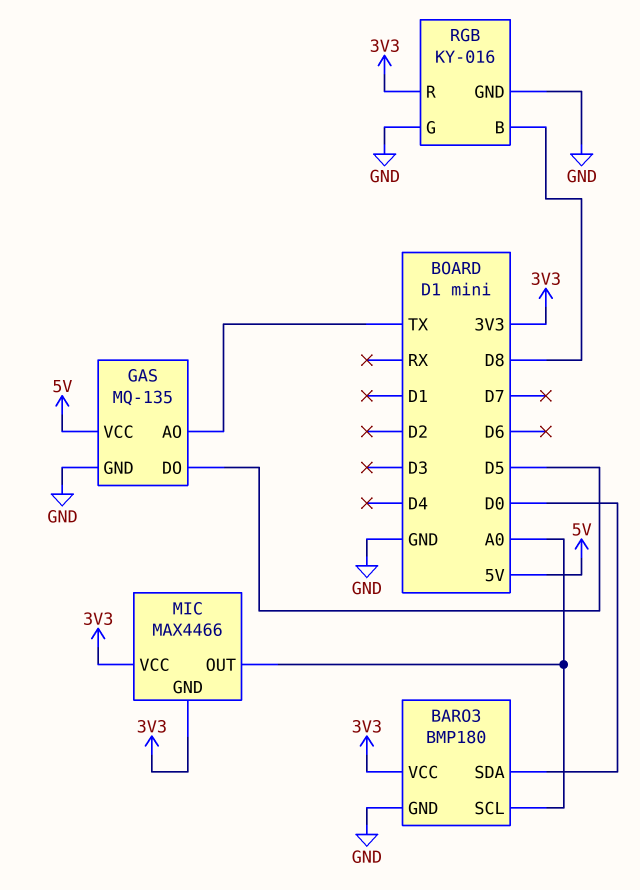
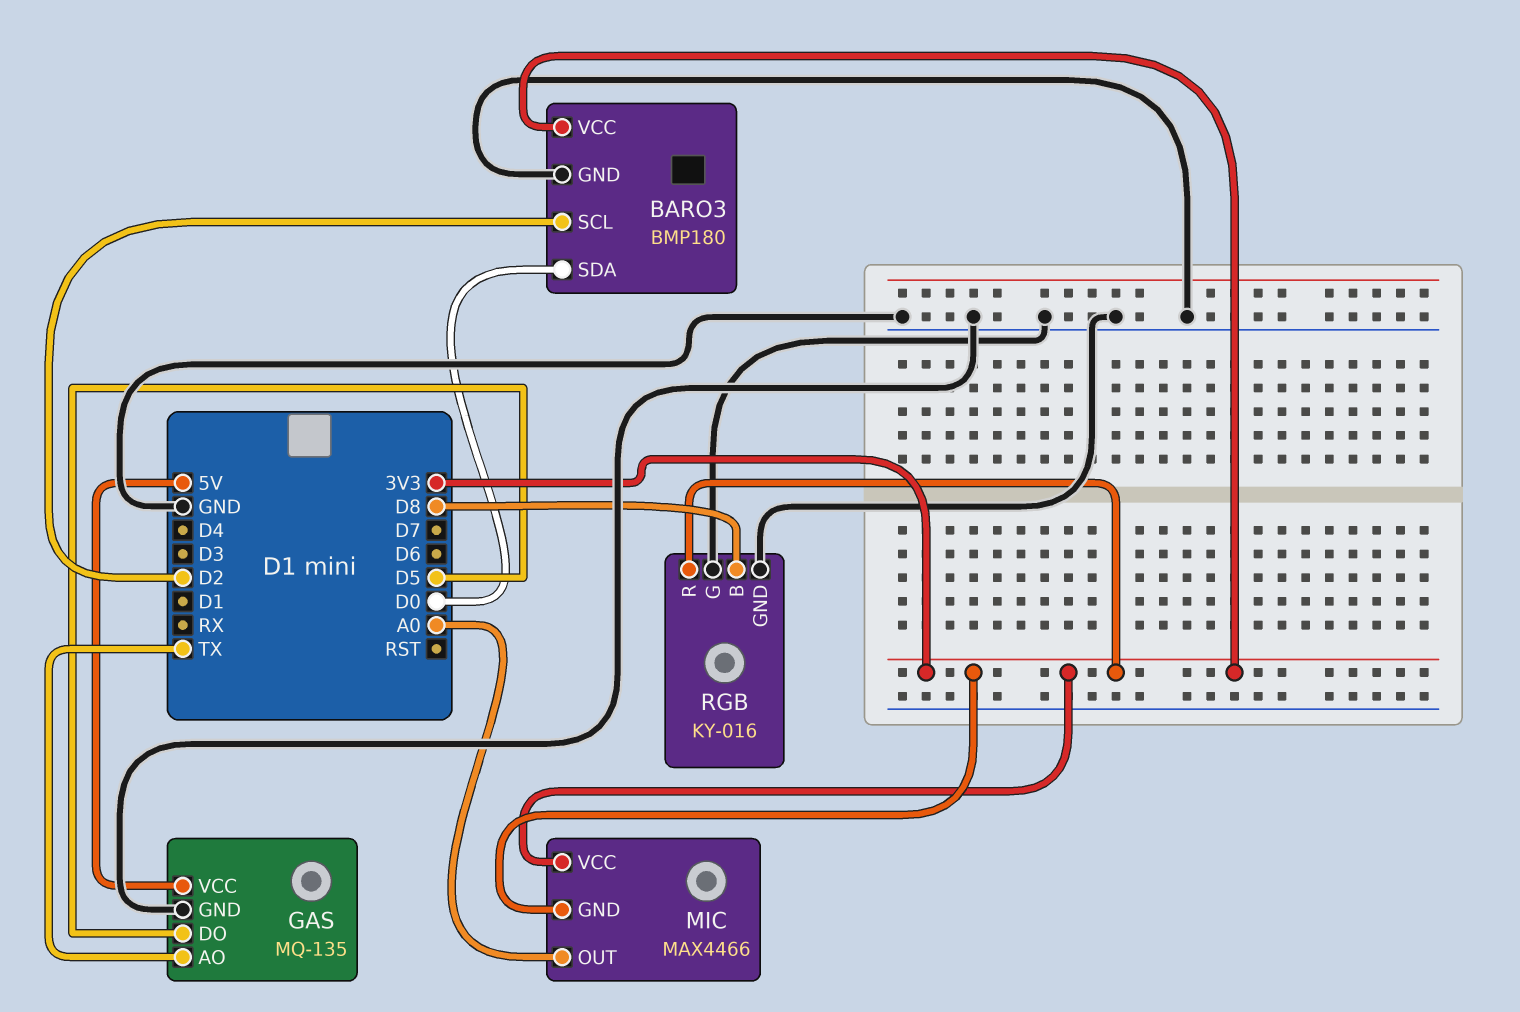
BARO3 pin SCL: A0 -> D2

